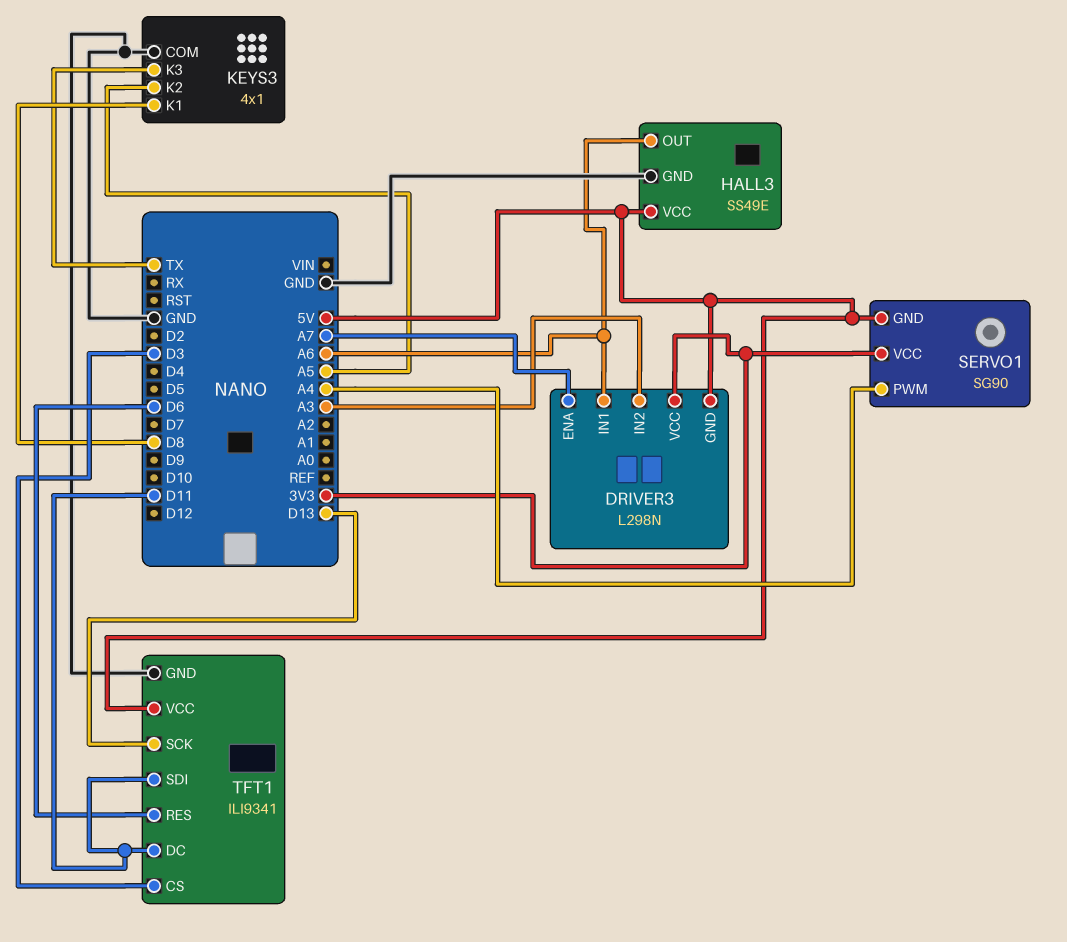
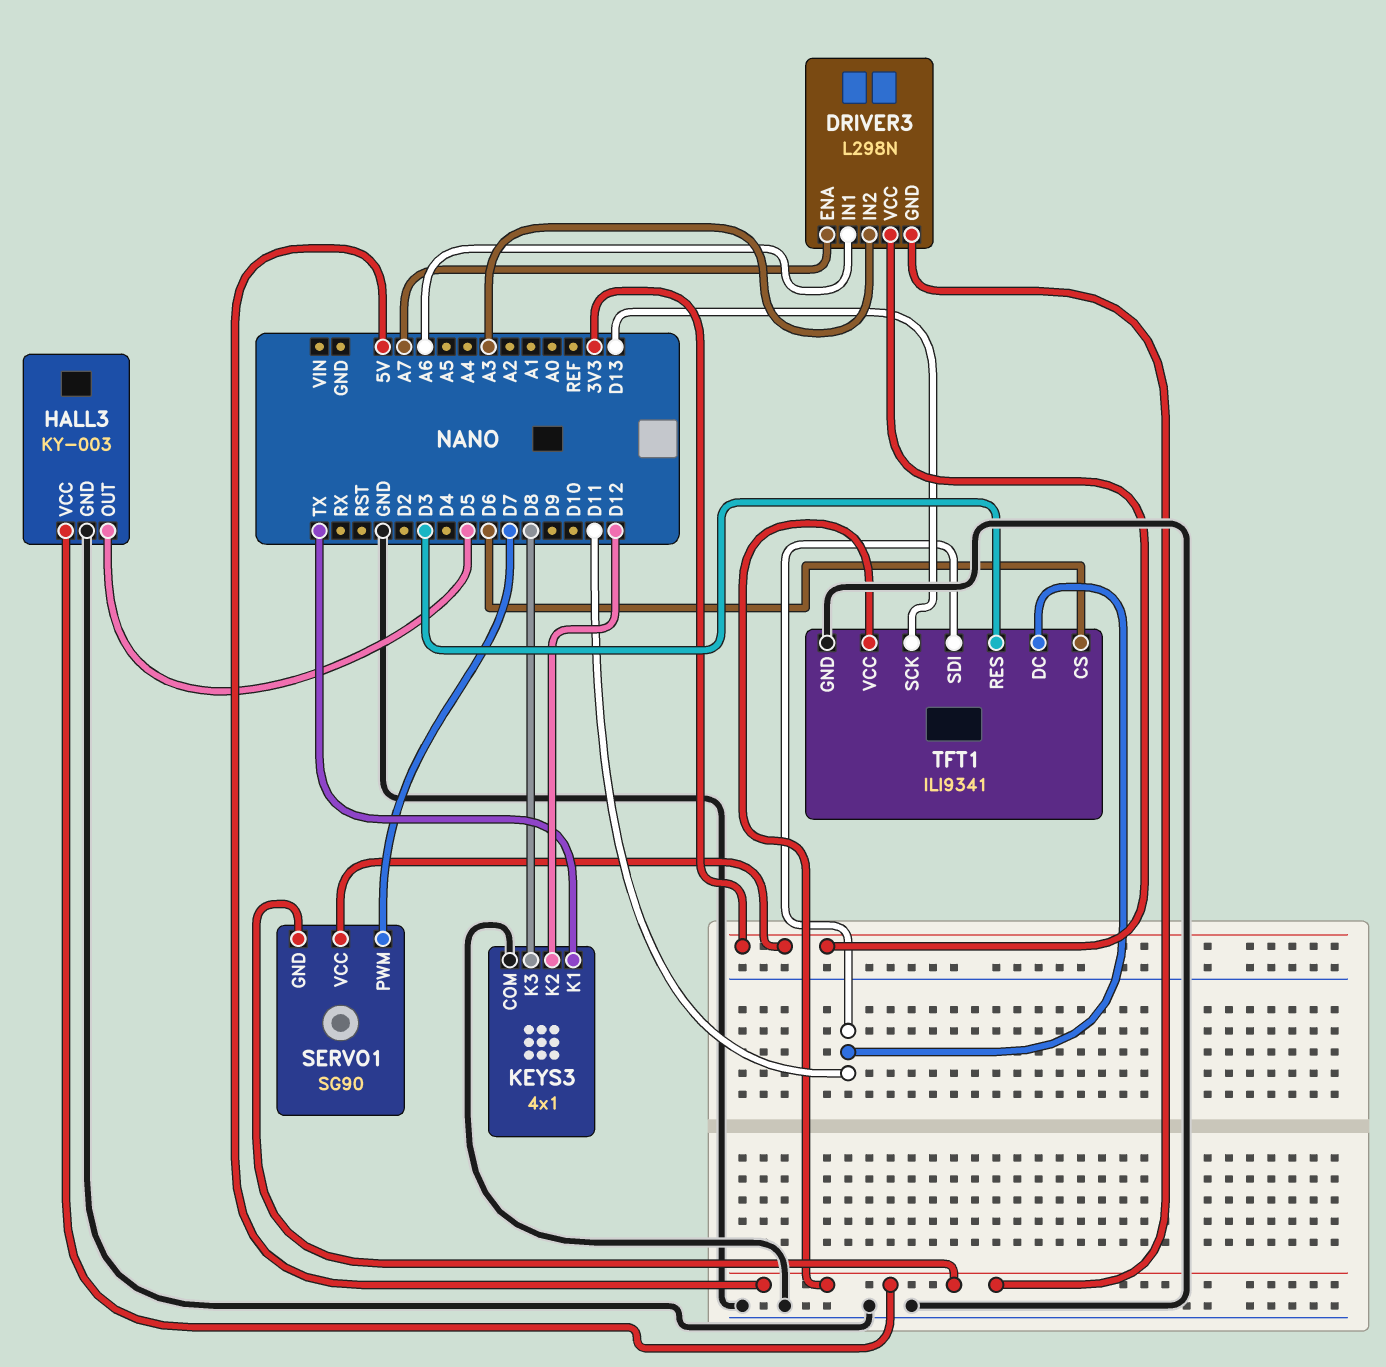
HALL3: SS49E -> KY-003
HALL3 pin OUT: A6 -> D5
KEYS3 pin K1: D8 -> TX
KEYS3 pin K2: A5 -> D12
KEYS3 pin K3: TX -> D8
SERVO1 pin PWM: A4 -> D7
TFT1 pin CS: D3 -> D6
TFT1 pin RES: D6 -> D3

